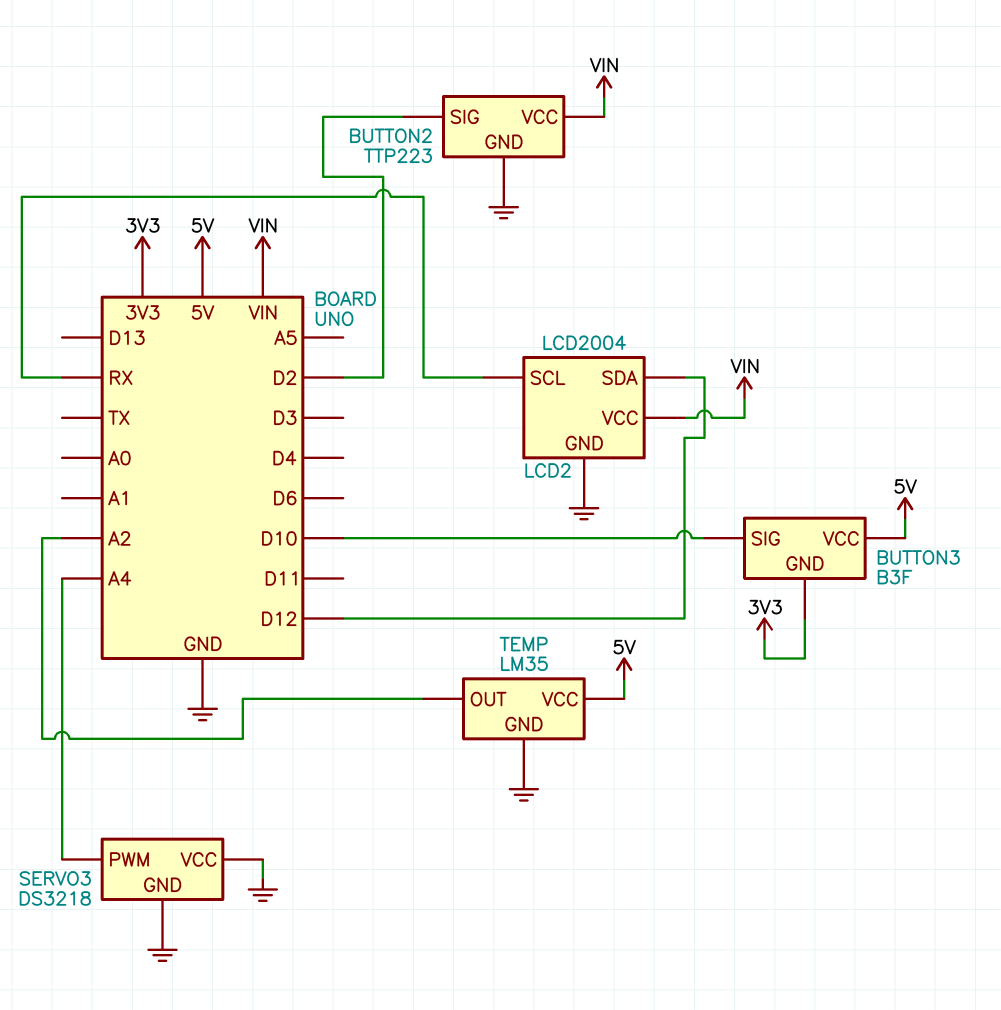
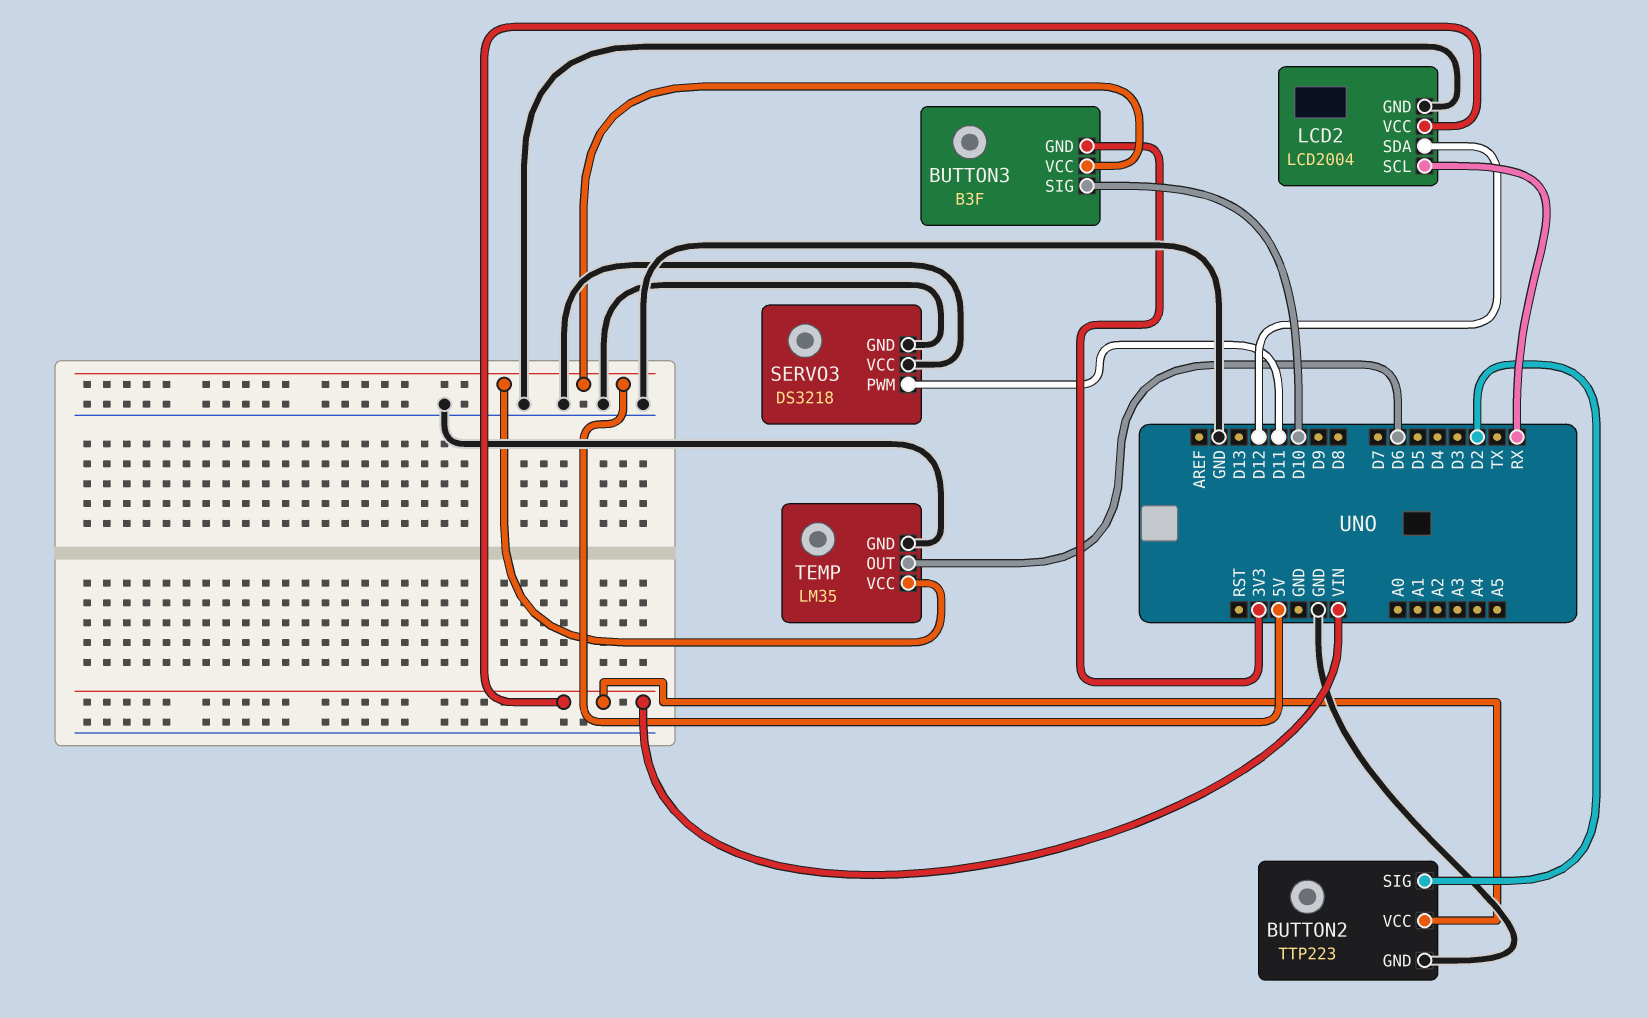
SERVO3 pin PWM: A4 -> D11
TEMP pin OUT: A2 -> D6

